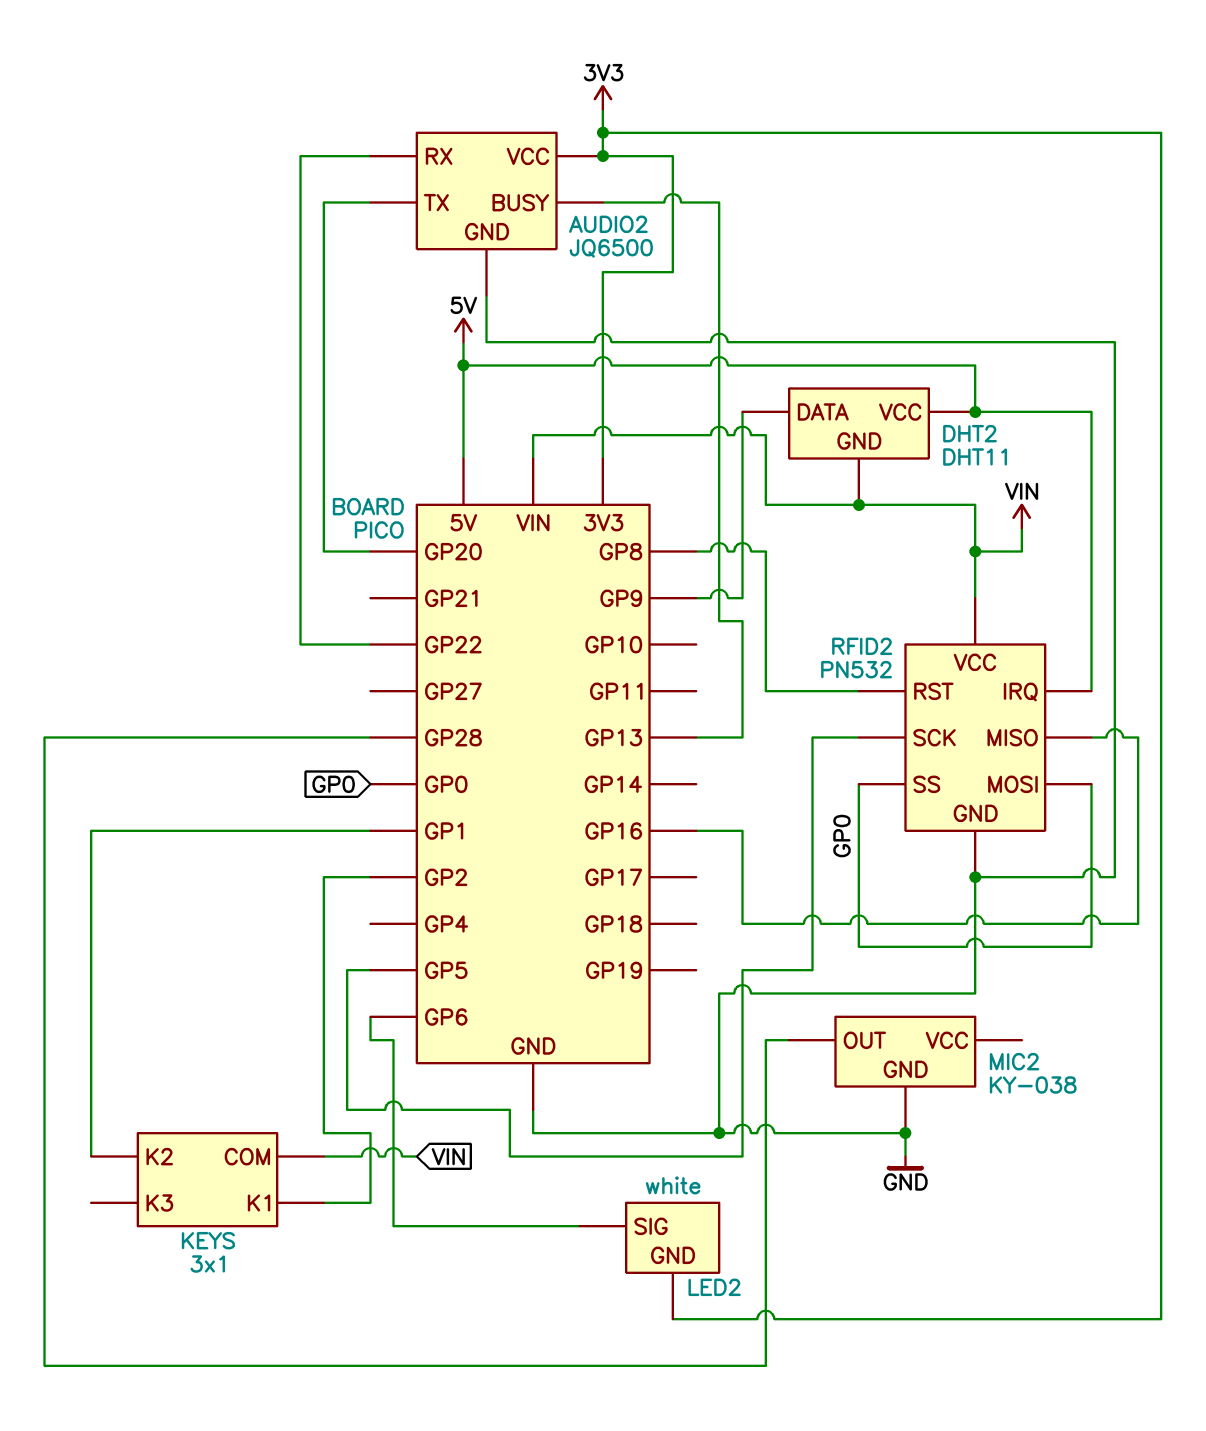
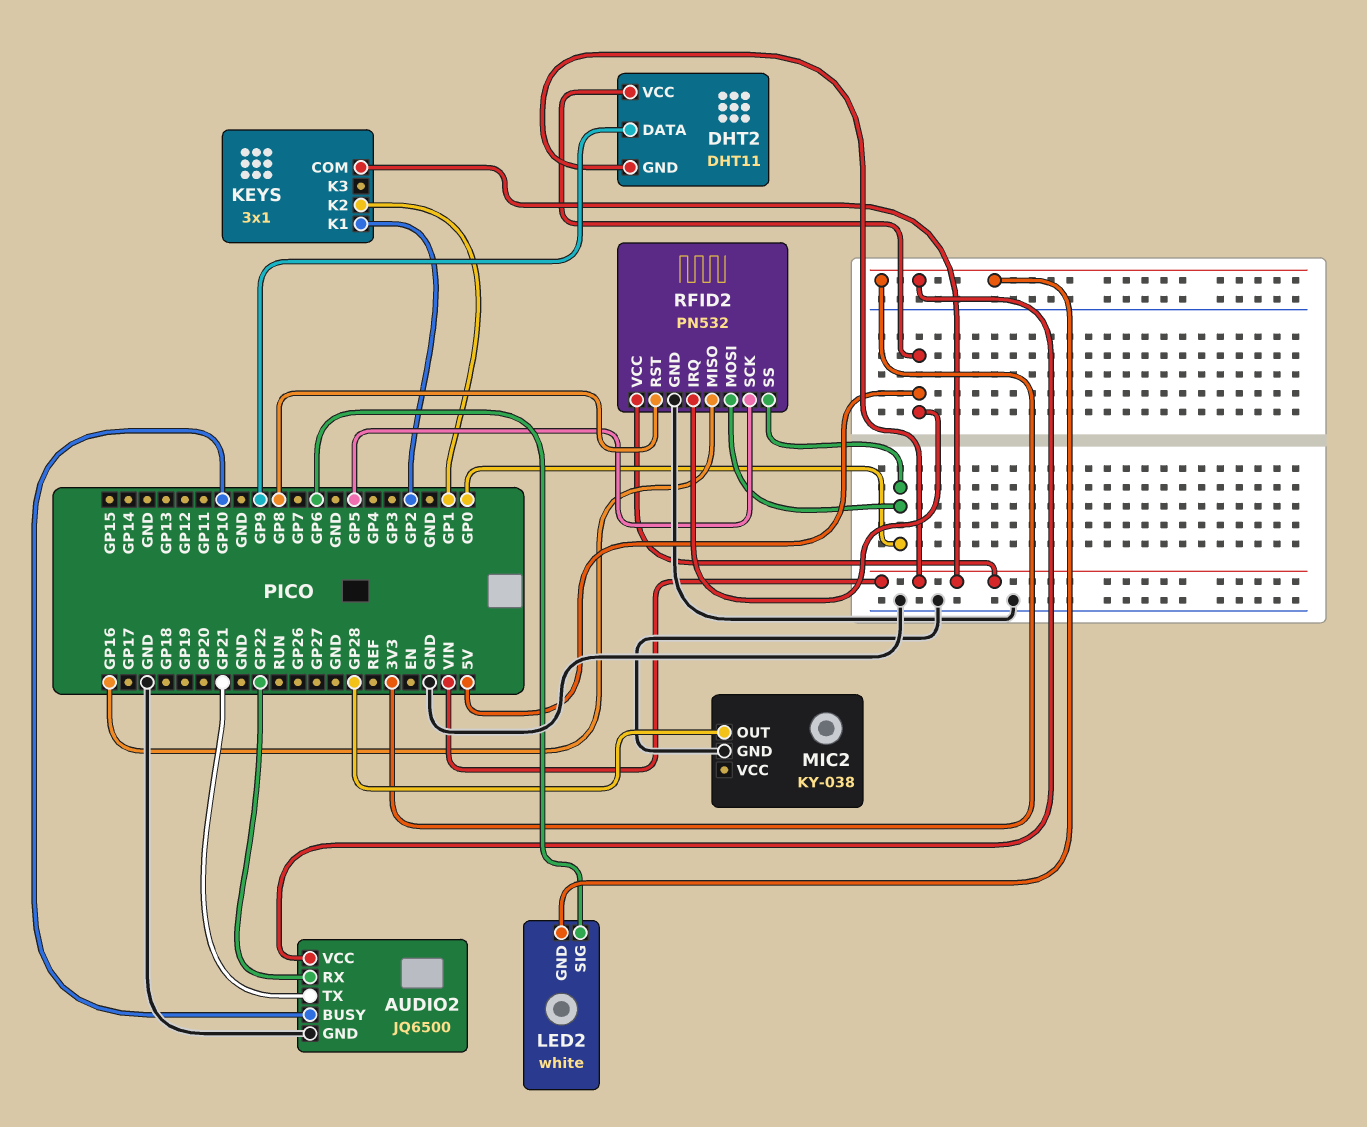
AUDIO2 pin BUSY: GP13 -> GP10
AUDIO2 pin TX: GP20 -> GP21

